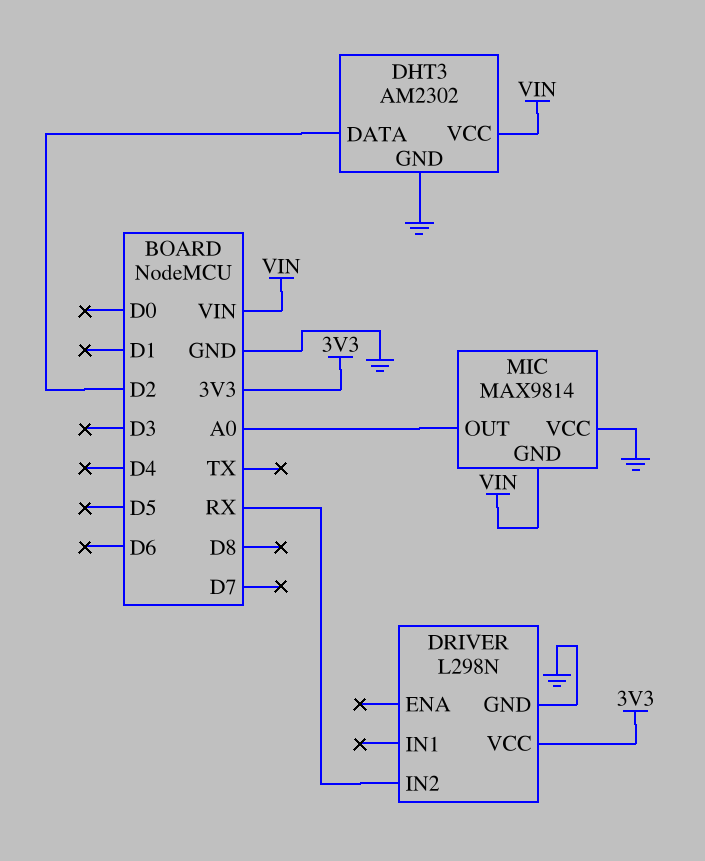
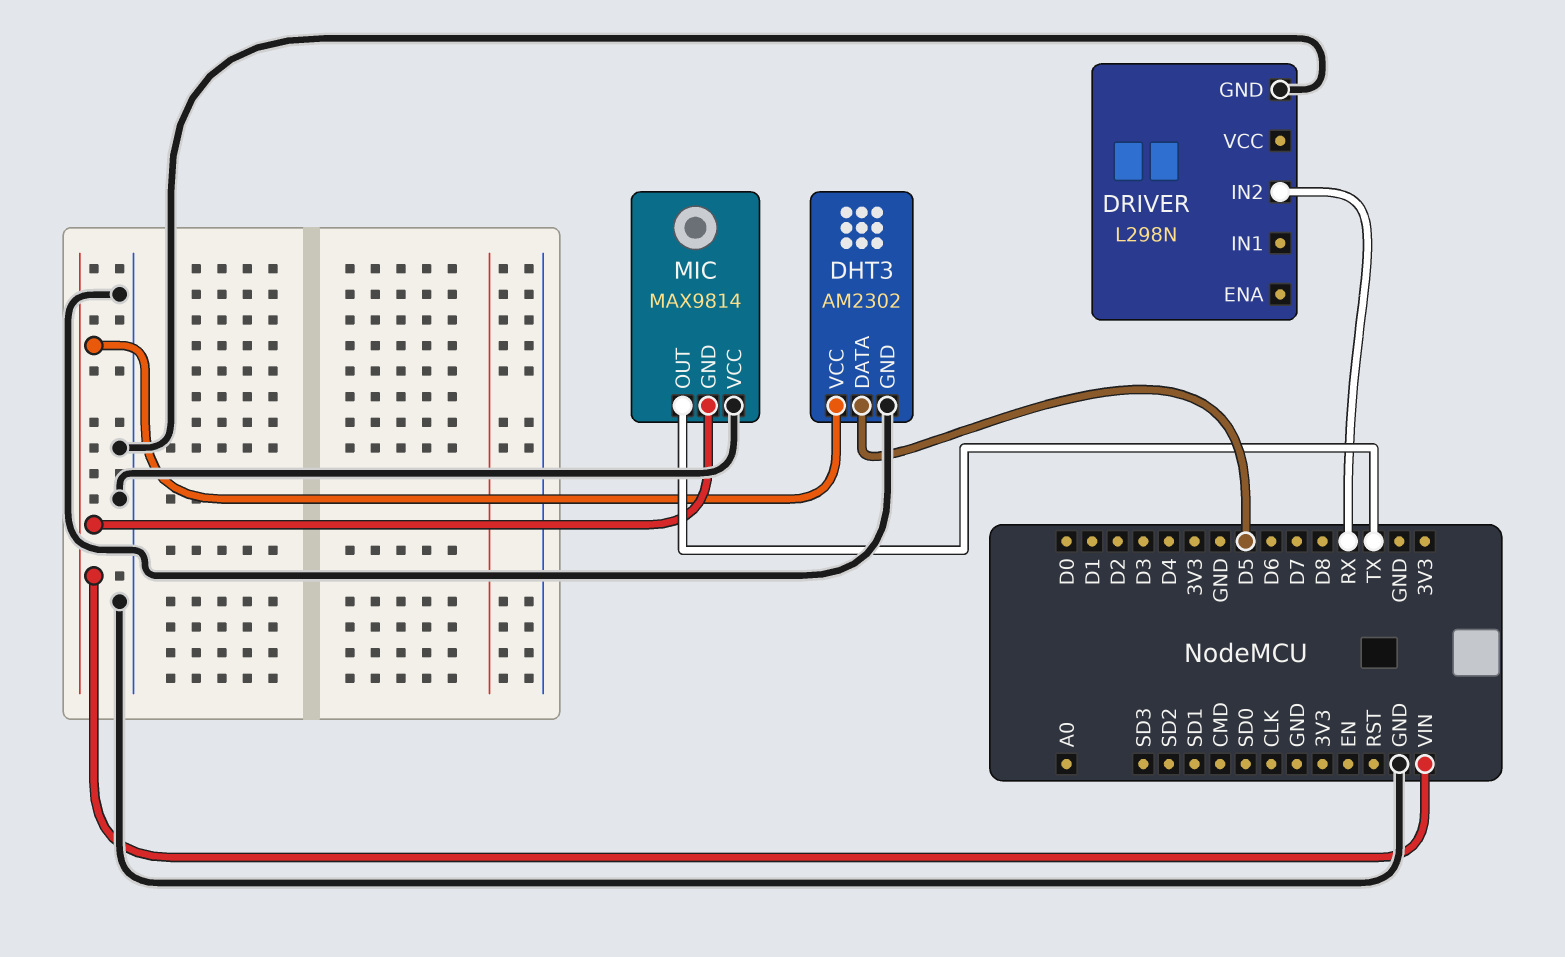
DHT3 pin DATA: D2 -> D5
DRIVER pin VCC: 3V3 -> none
MIC pin OUT: A0 -> TX

